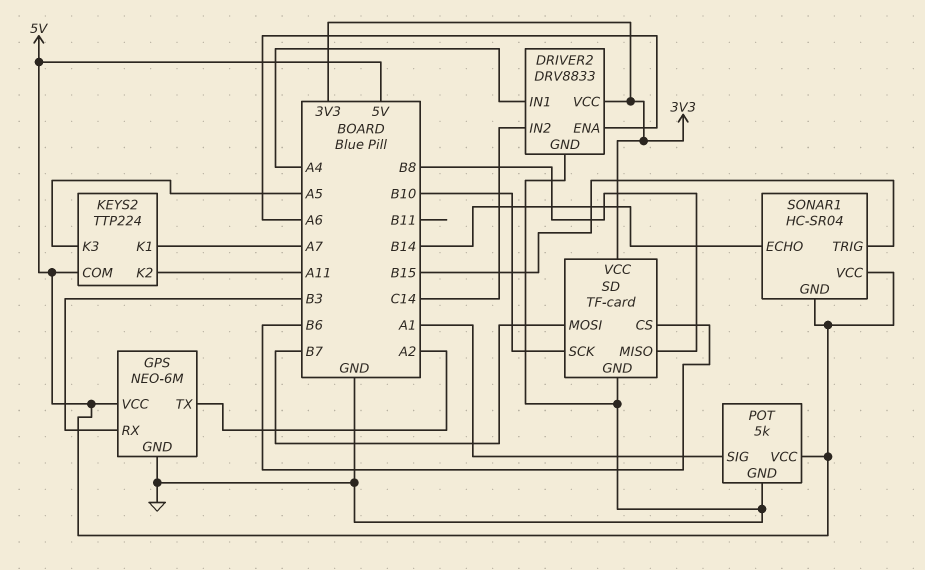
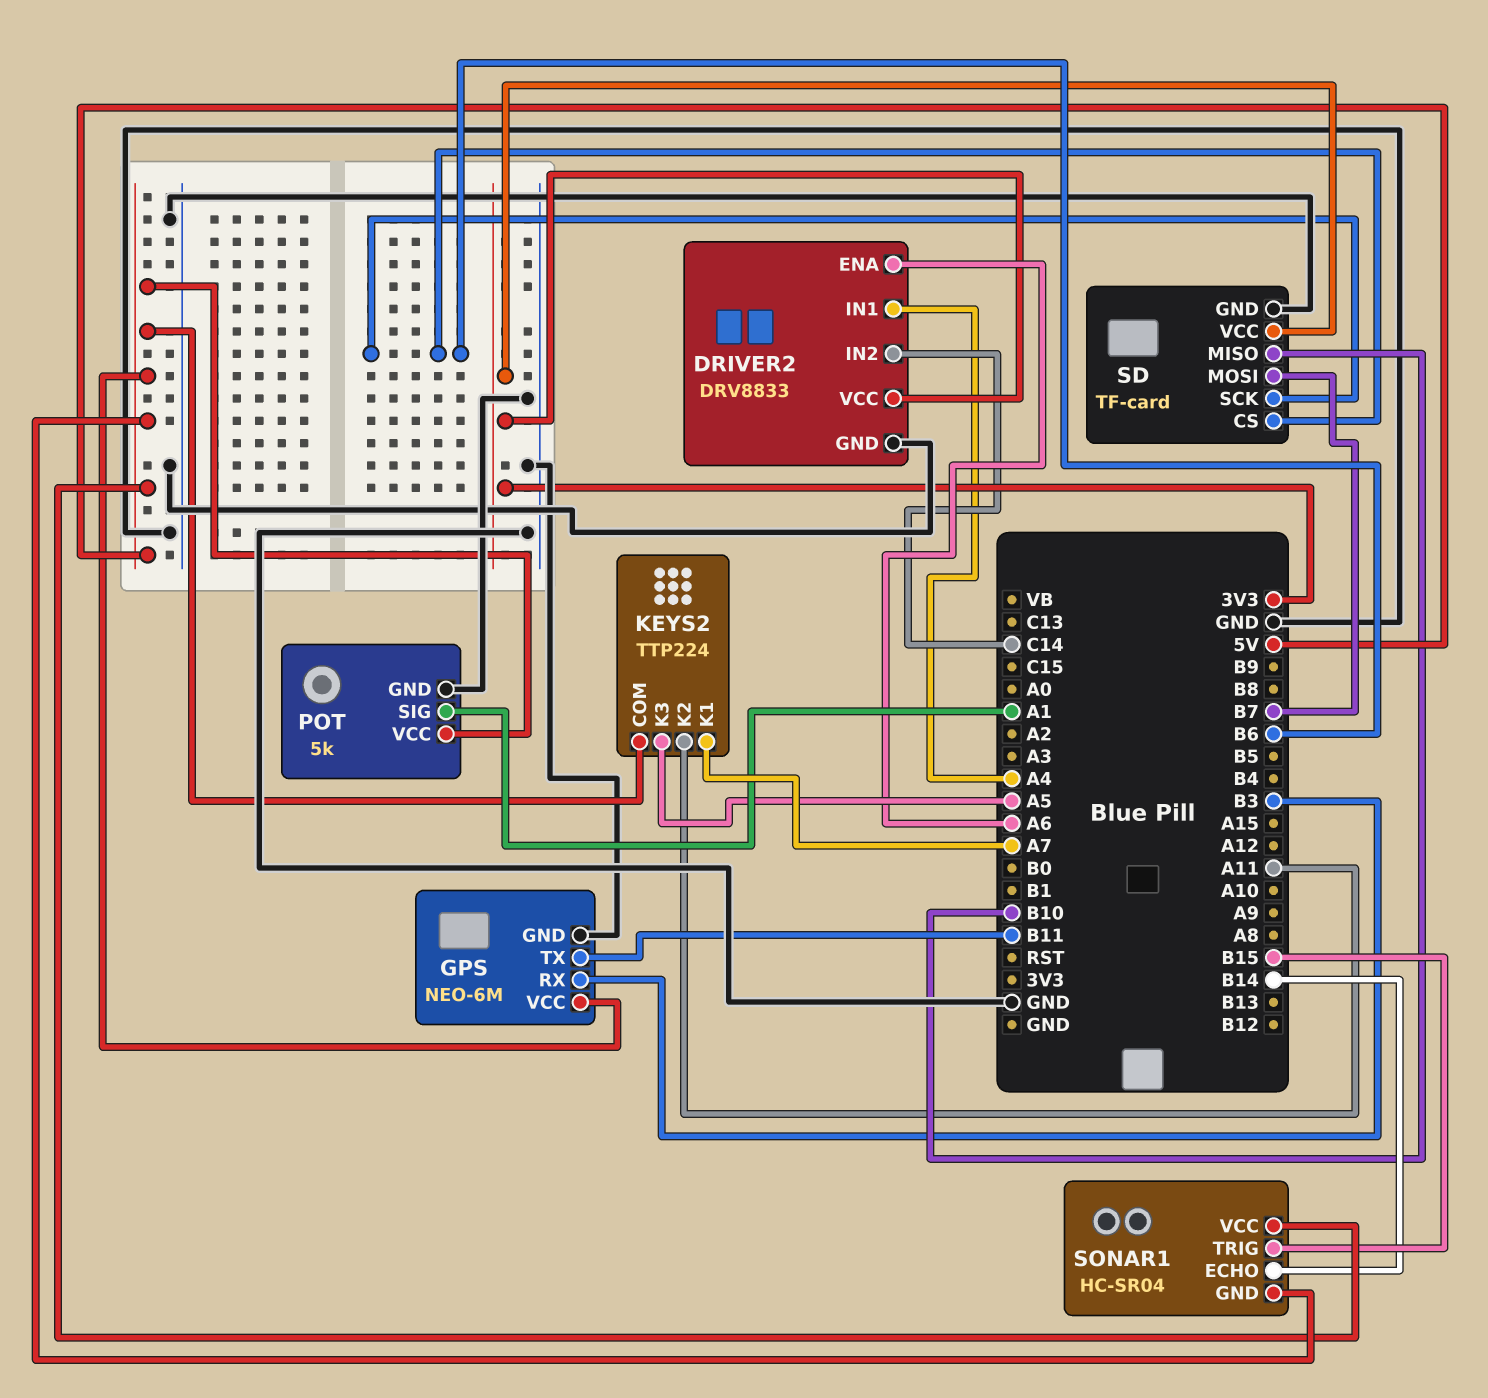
GPS pin TX: A2 -> B11
SD pin MISO: B8 -> B10
SD pin SCK: B10 -> B6

